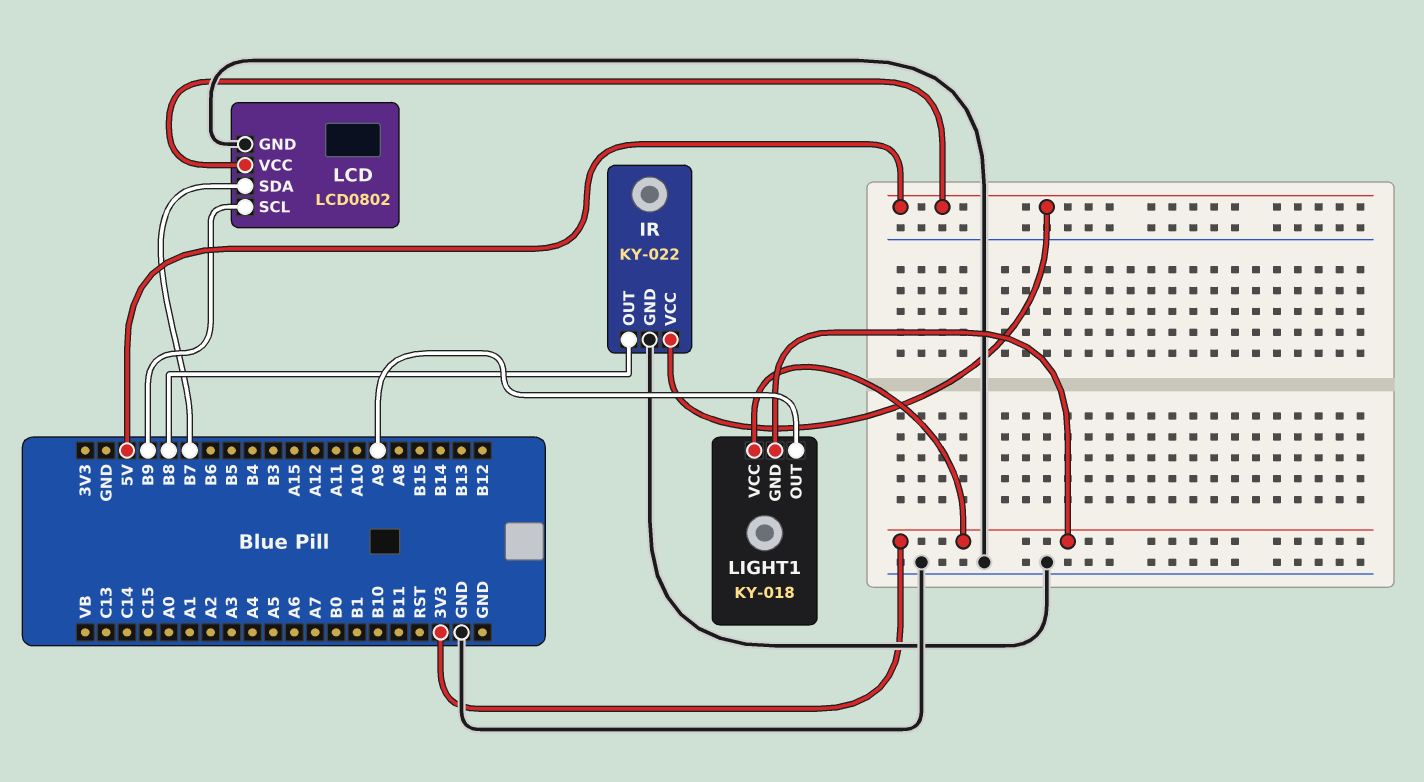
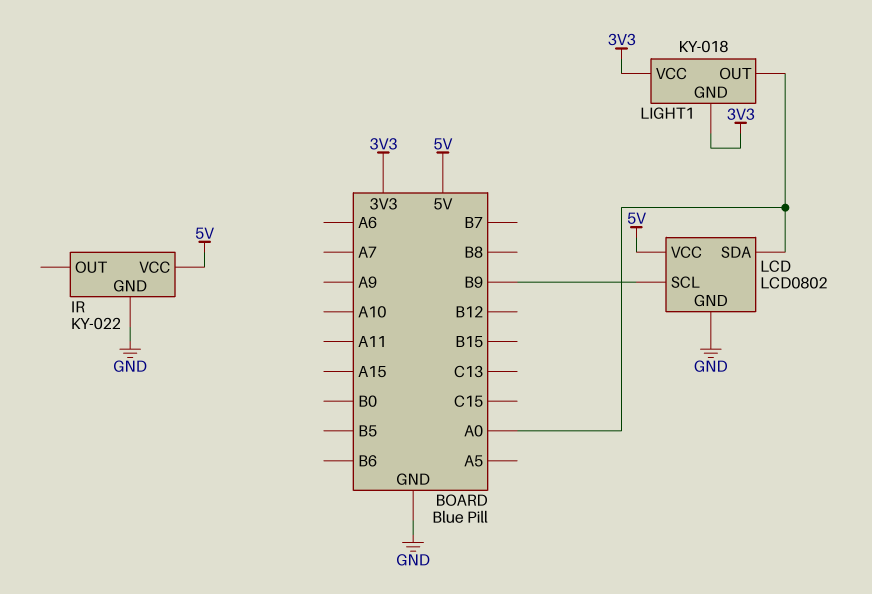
IR pin OUT: B8 -> none
LCD pin SDA: B7 -> A0
LIGHT1 pin OUT: A9 -> A0

